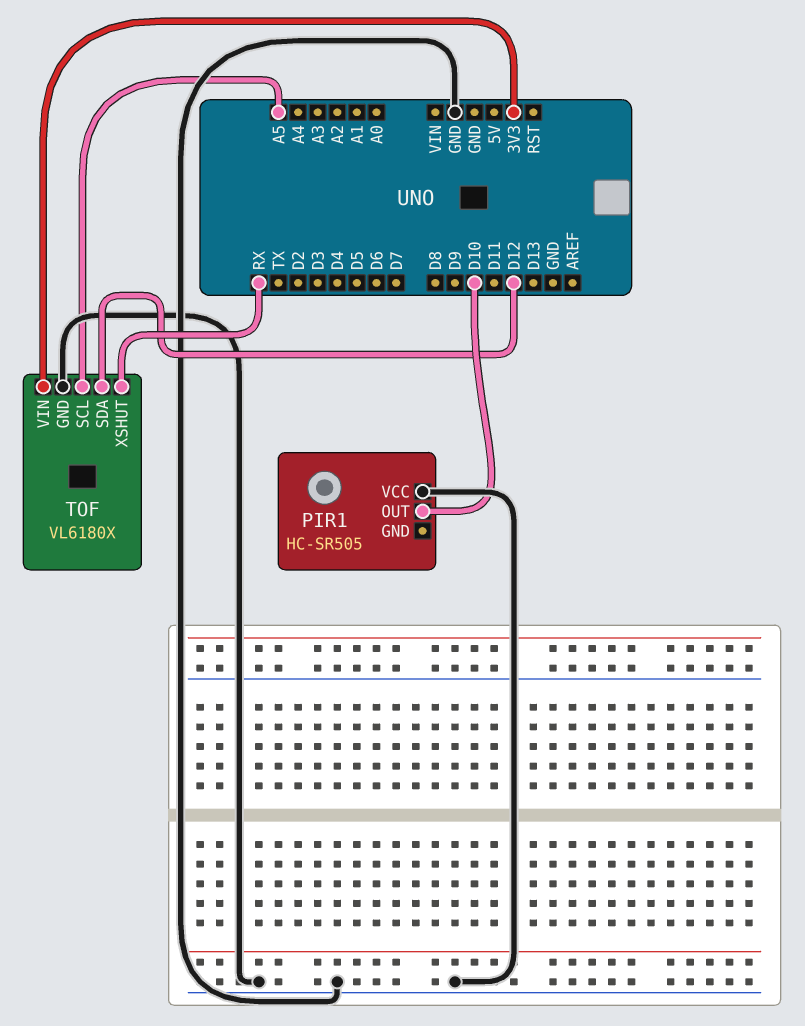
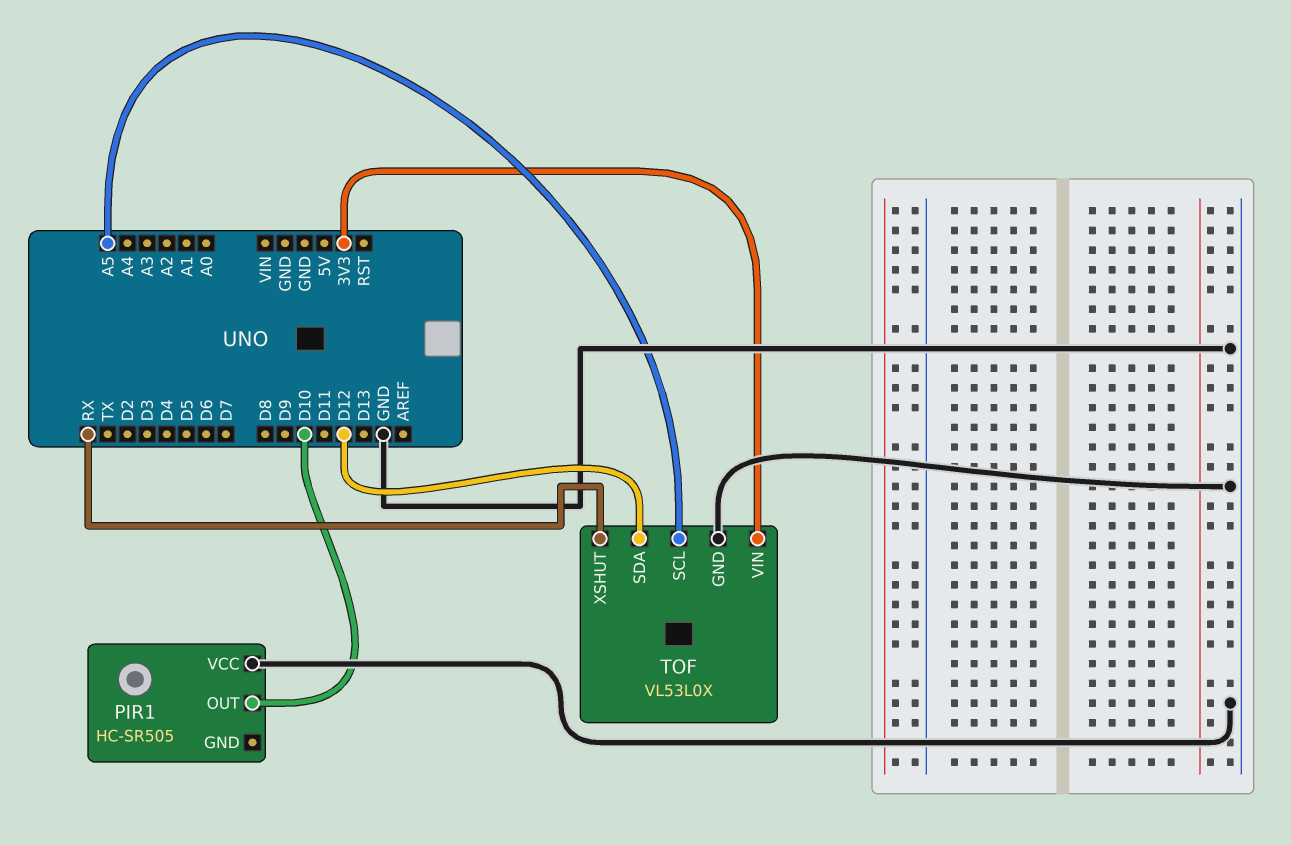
TOF: VL6180X -> VL53L0X

